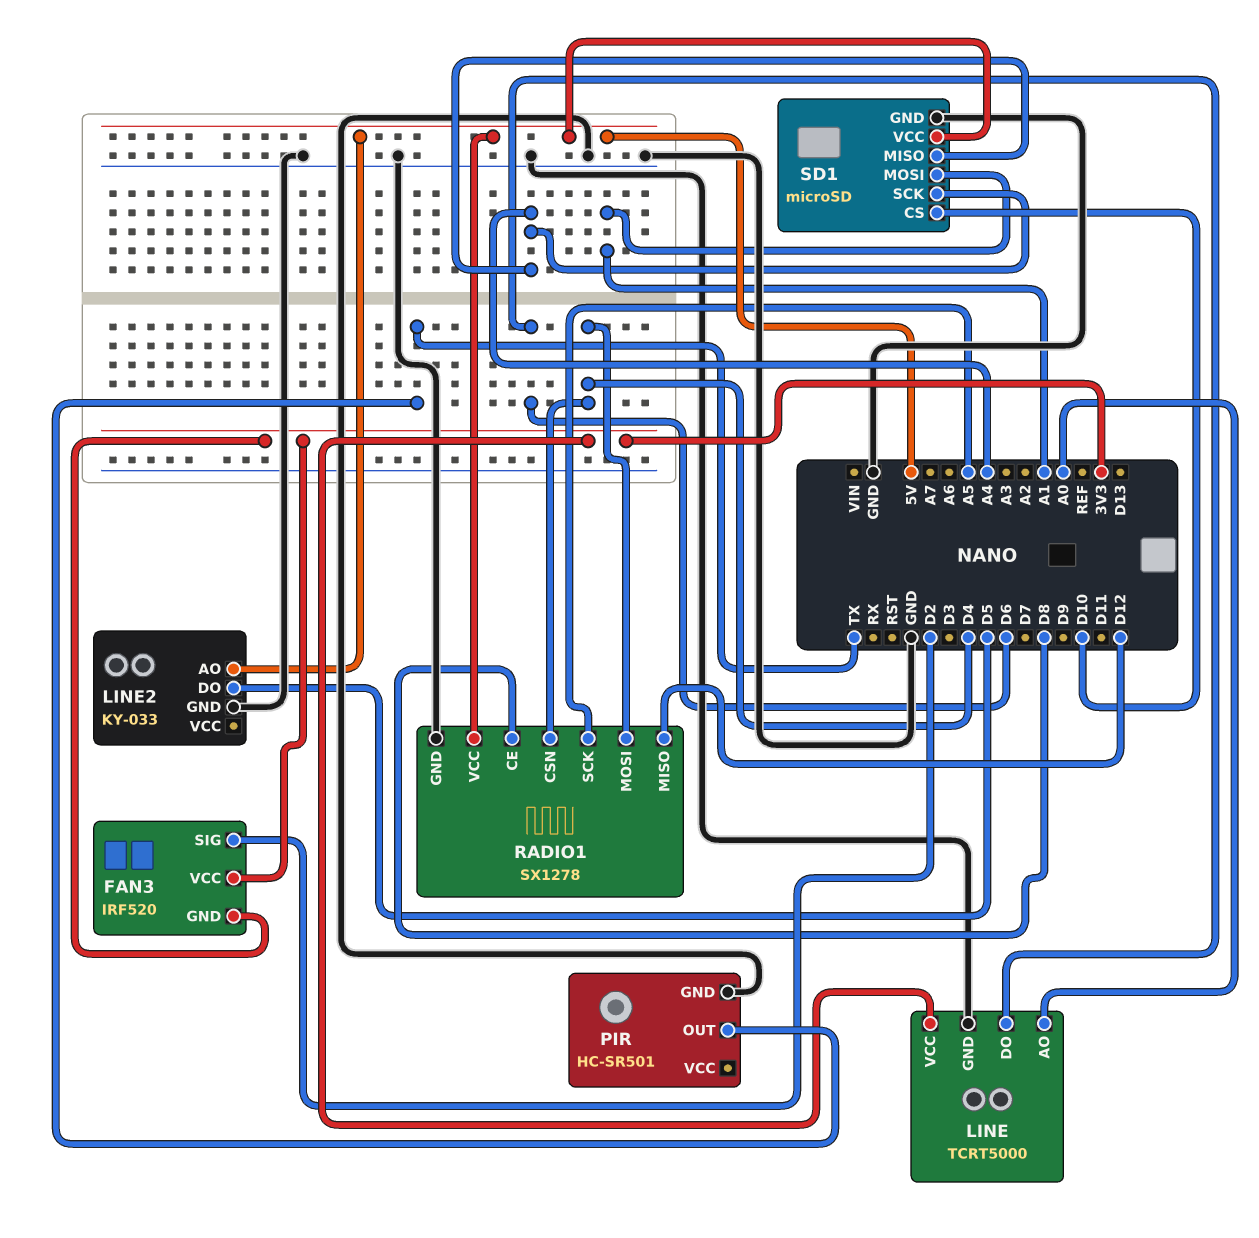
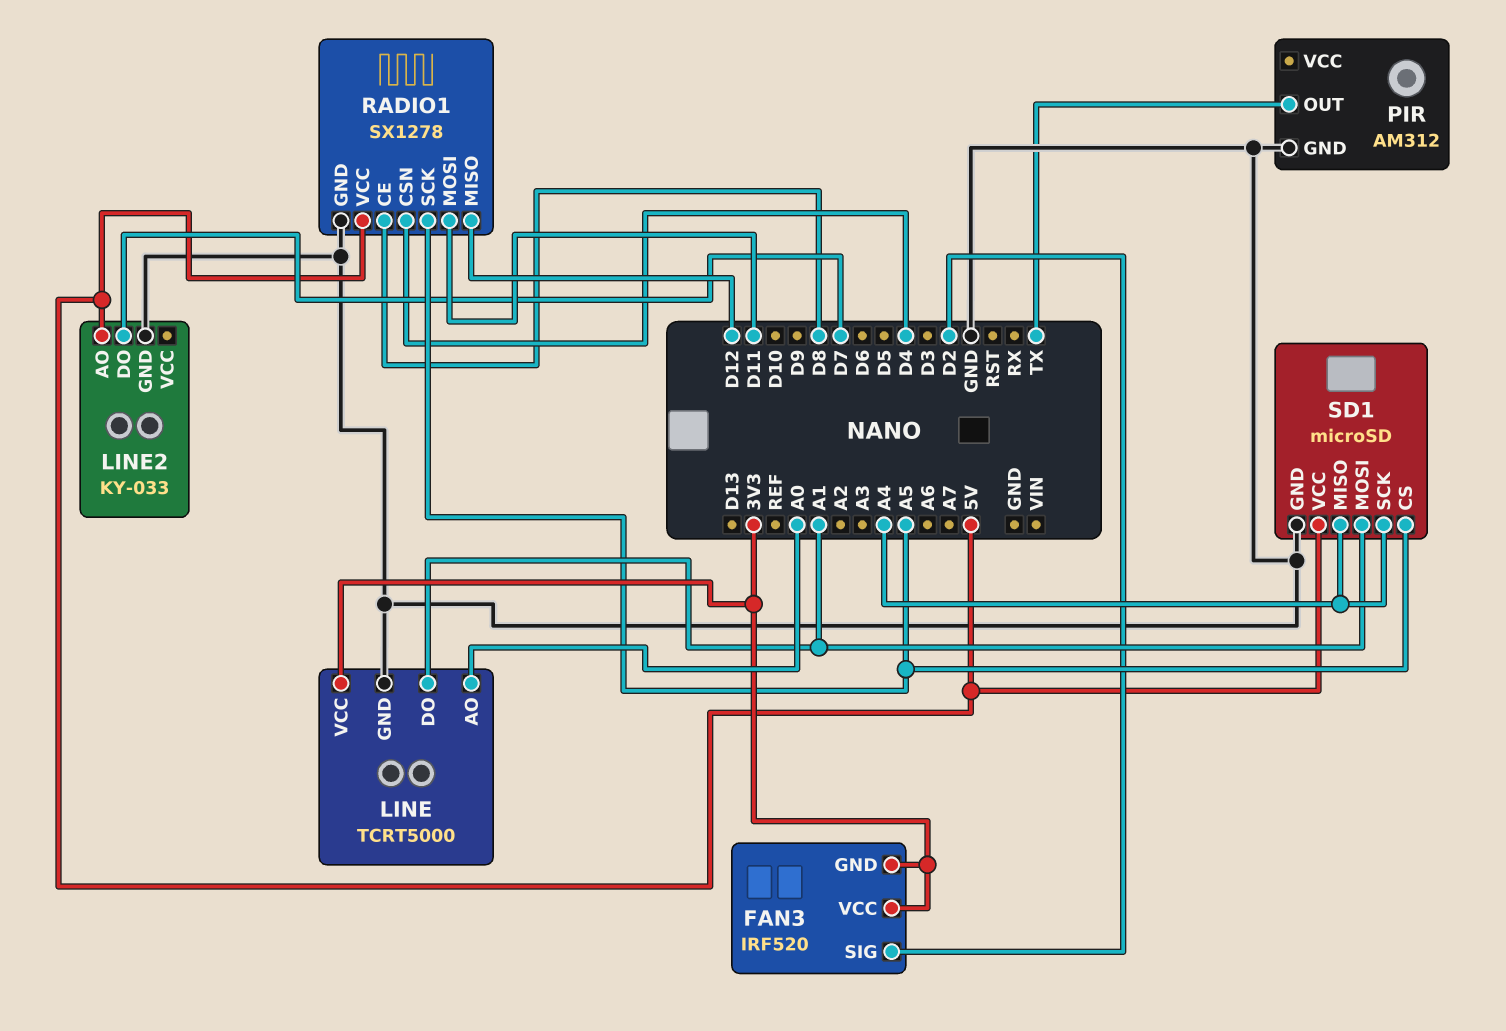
LINE pin DO: D6 -> A1
LINE2 pin DO: D5 -> D7
PIR: HC-SR501 -> AM312
RADIO1 pin MOSI: D4 -> D11
SD1 pin CS: D10 -> A5

